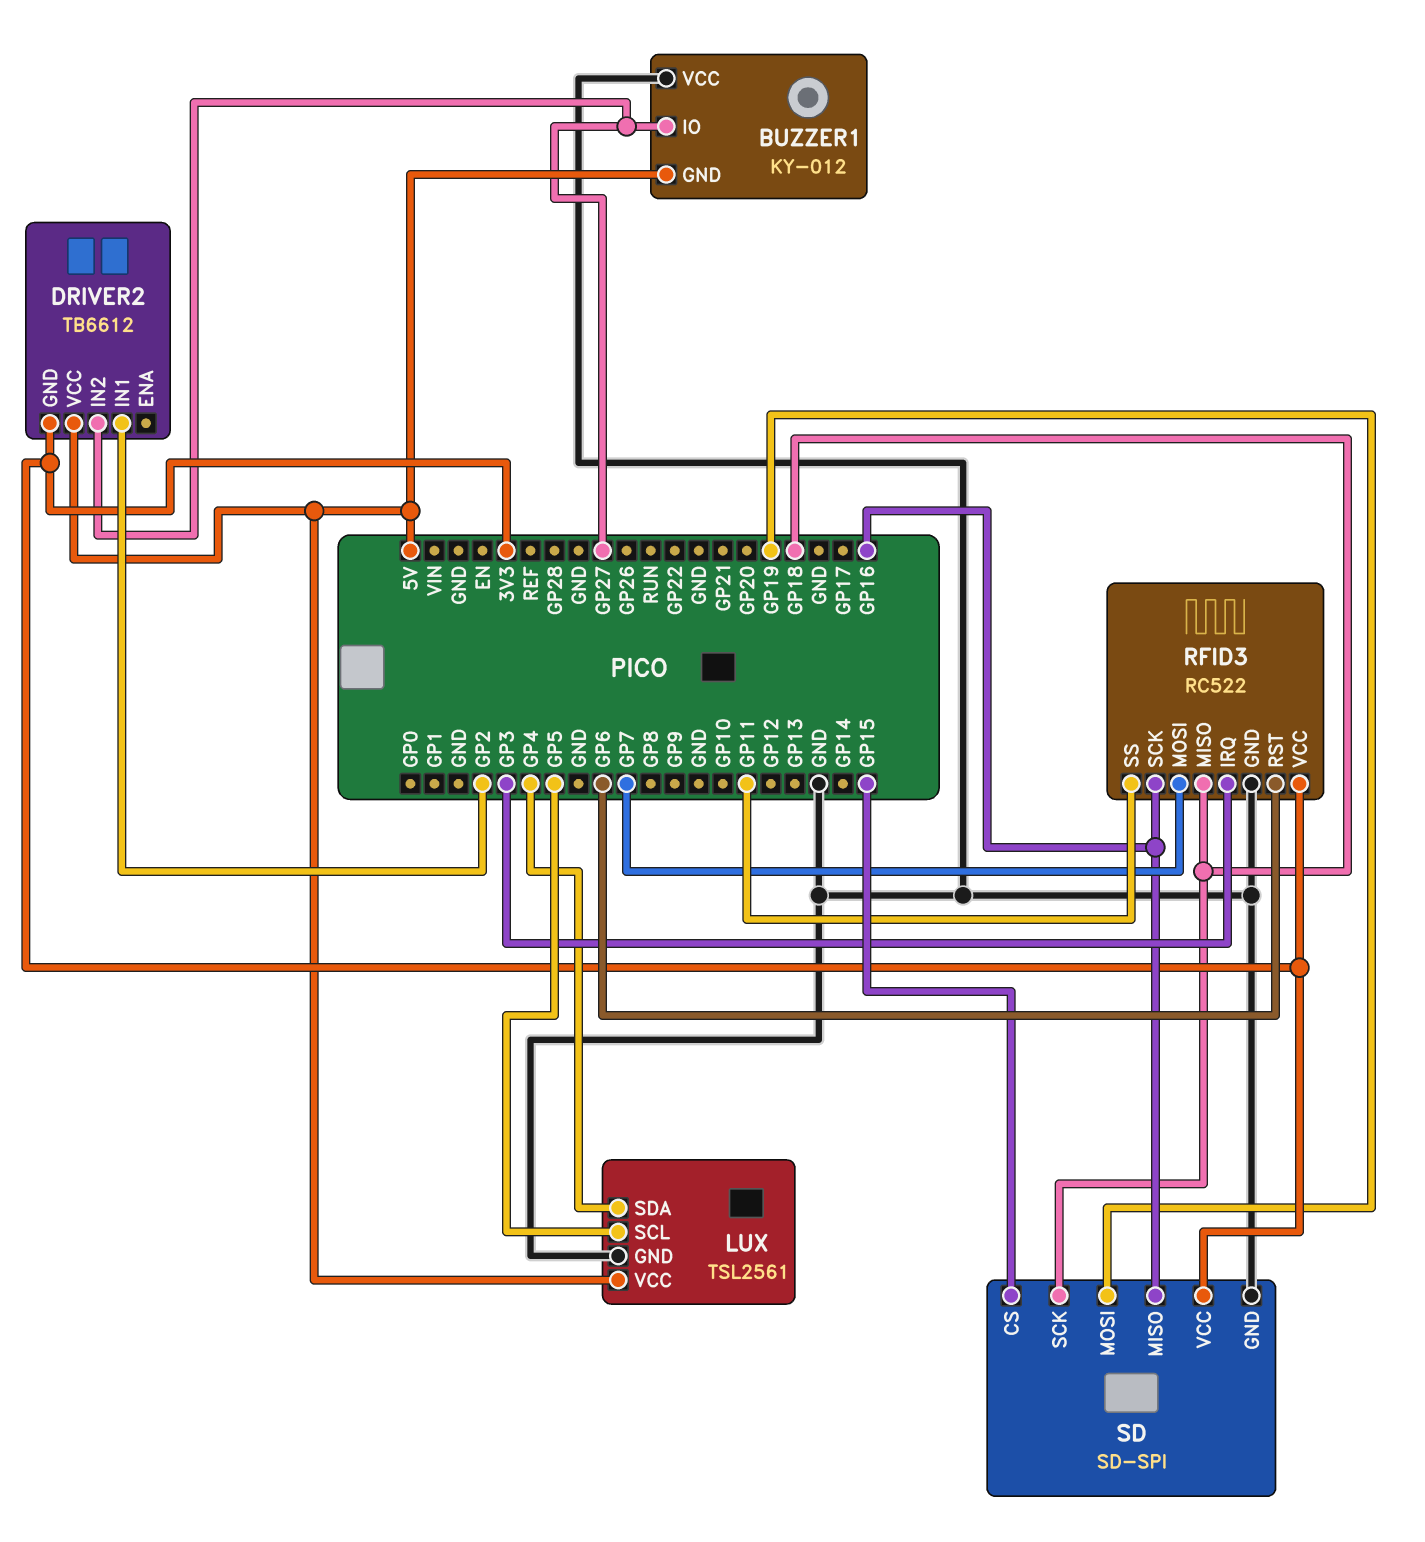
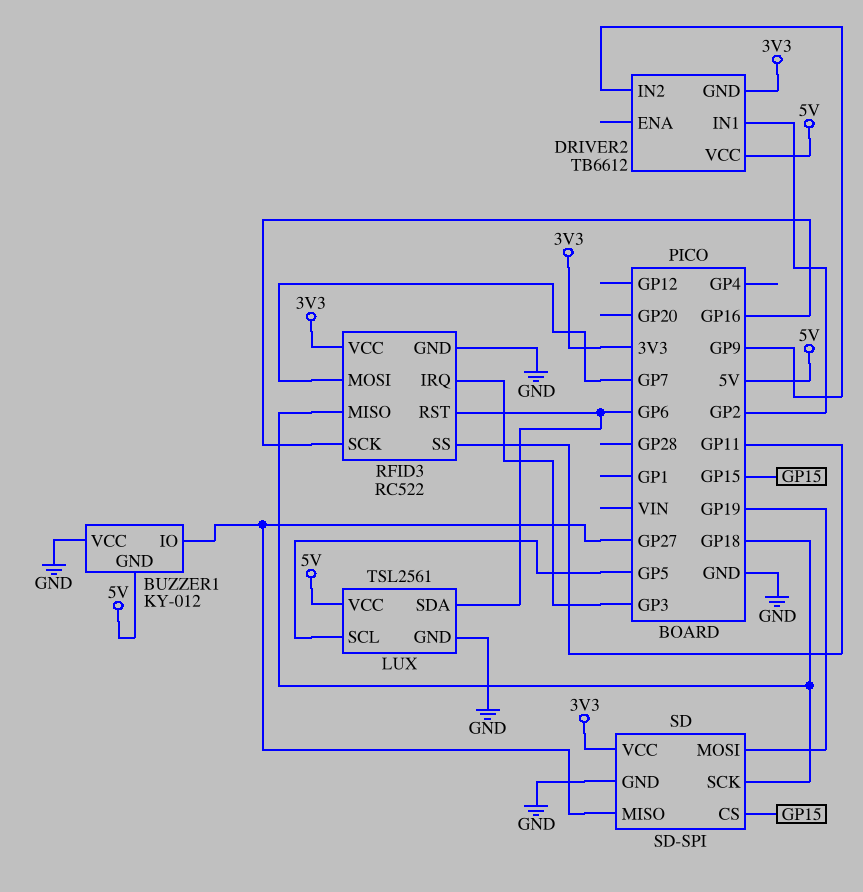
DRIVER2 pin IN2: GP27 -> GP9
LUX pin SDA: GP4 -> GP6
SD pin MISO: GP16 -> GP27

